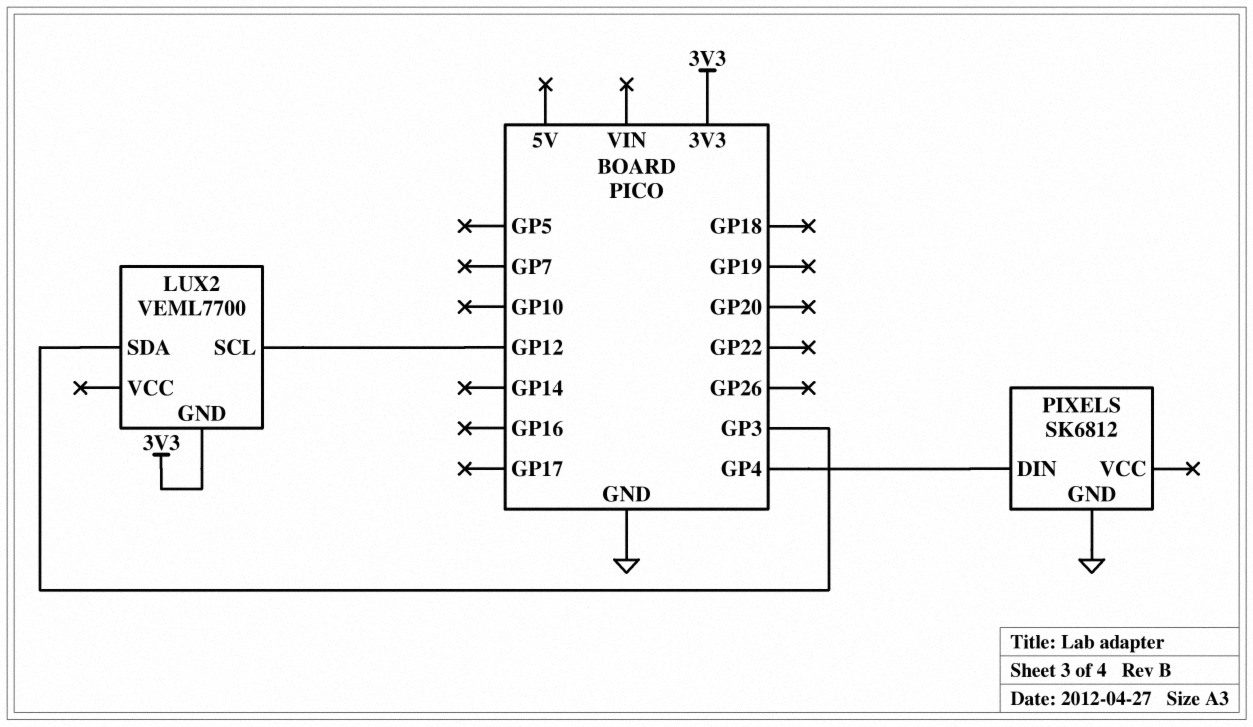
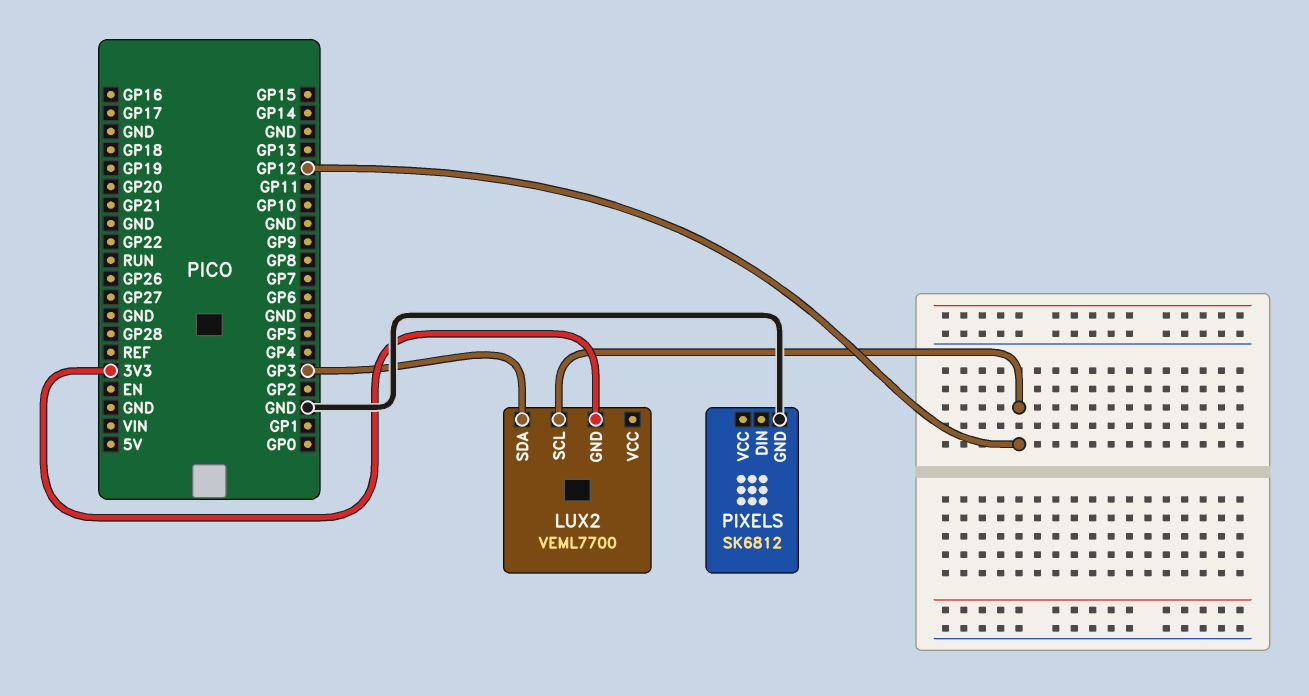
PIXELS pin DIN: GP4 -> none

